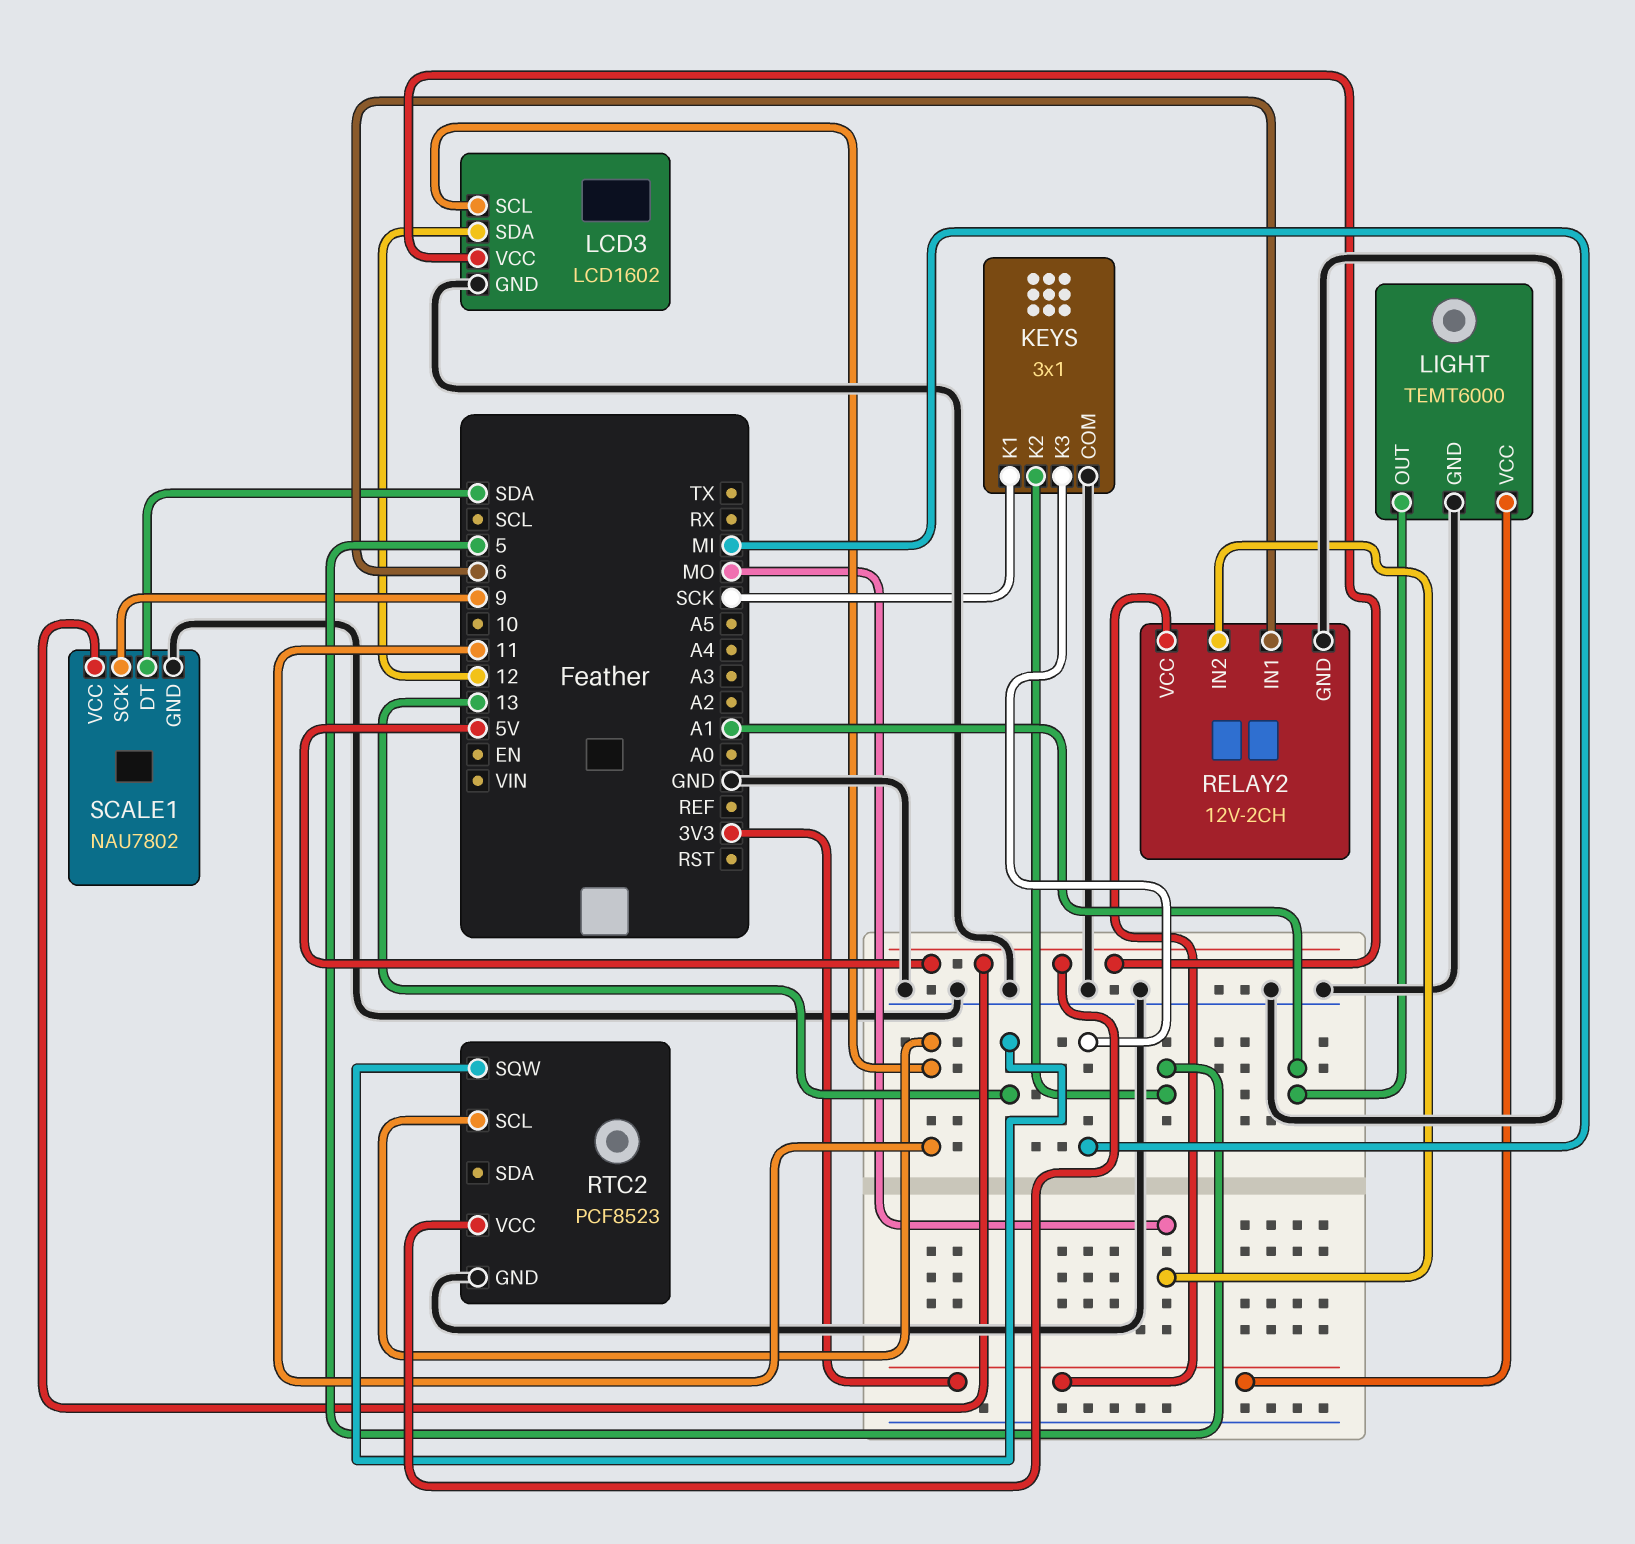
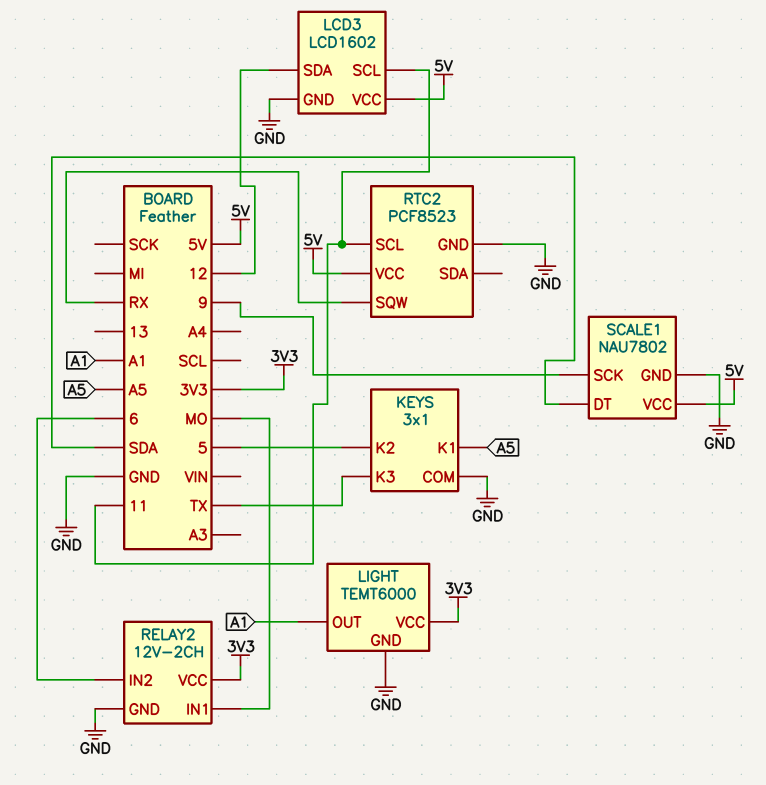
KEYS pin K1: SCK -> A5
KEYS pin K3: MI -> TX
RELAY2 pin IN1: 6 -> MO
RELAY2 pin IN2: MO -> 6
RTC2 pin SQW: 13 -> RX

